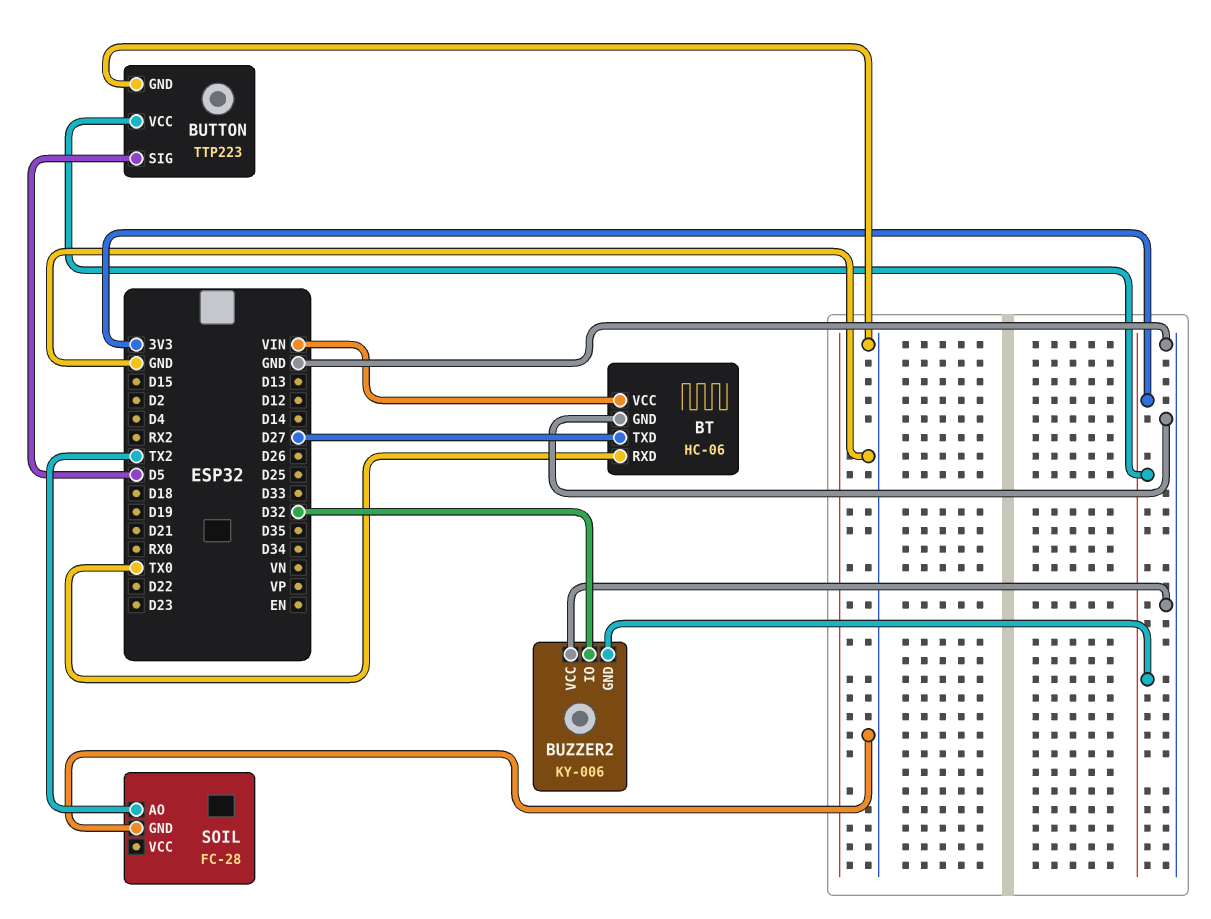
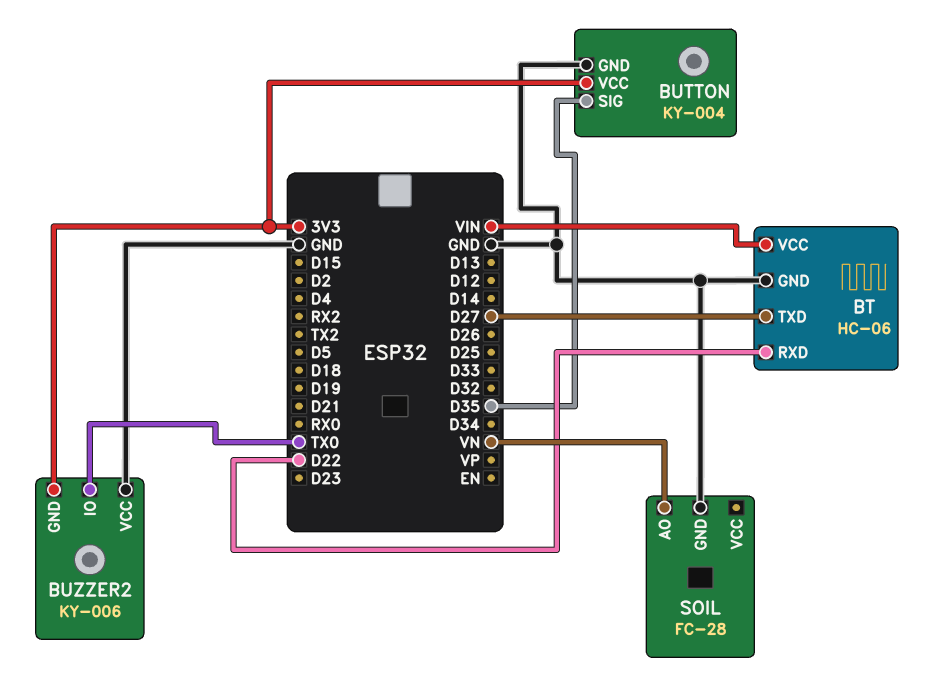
BT pin RXD: TX0 -> D22
BUTTON: TTP223 -> KY-004
BUTTON pin SIG: D5 -> D35
BUZZER2 pin IO: D32 -> TX0
SOIL pin AO: TX2 -> VN

